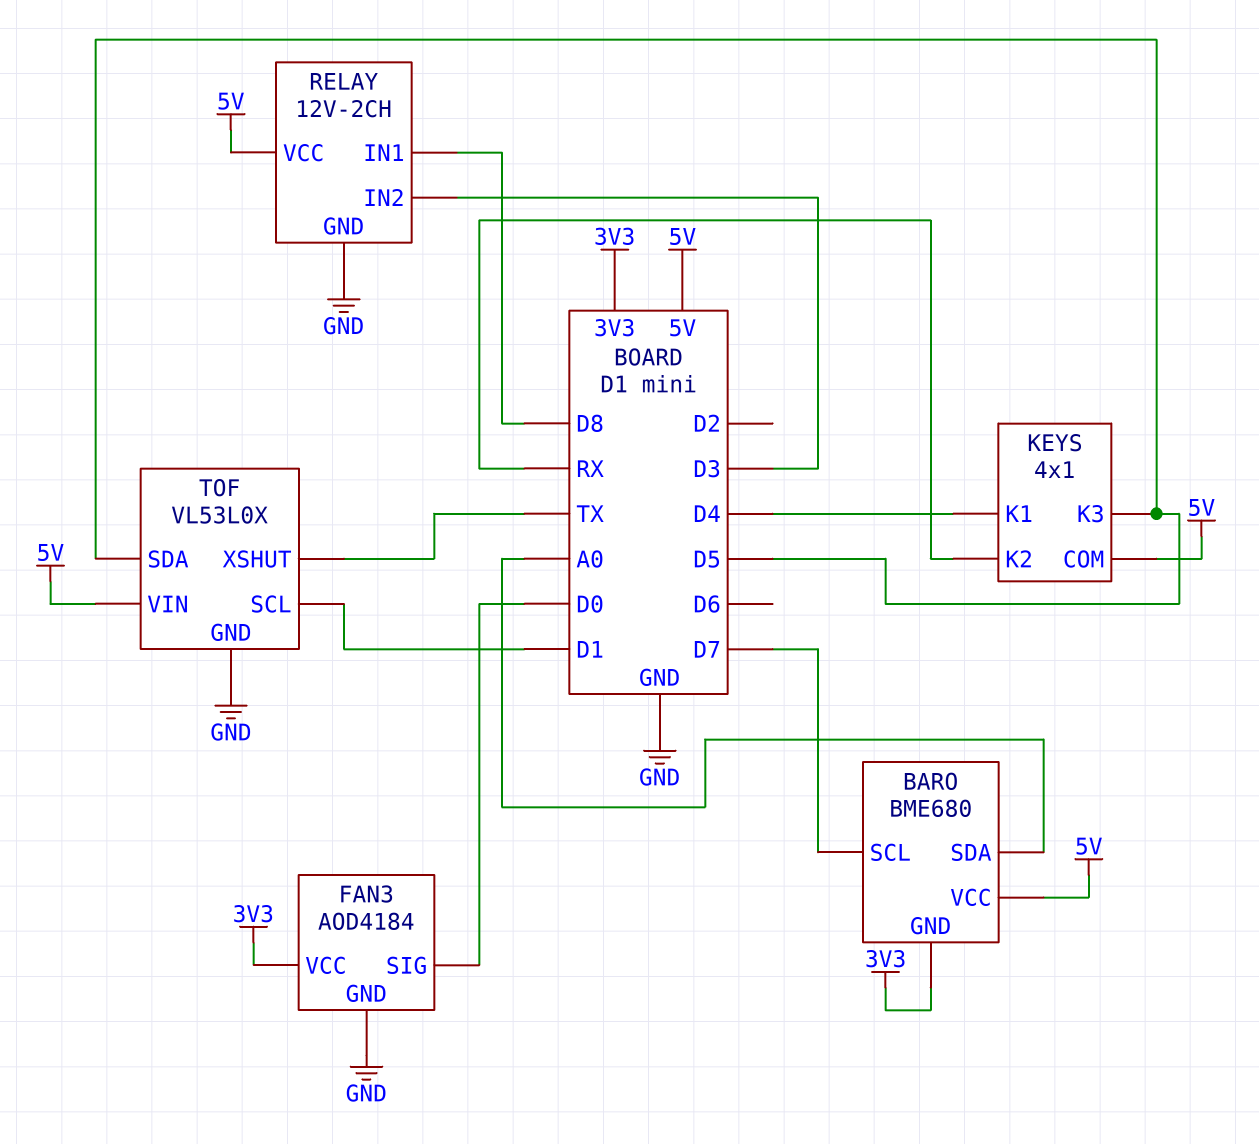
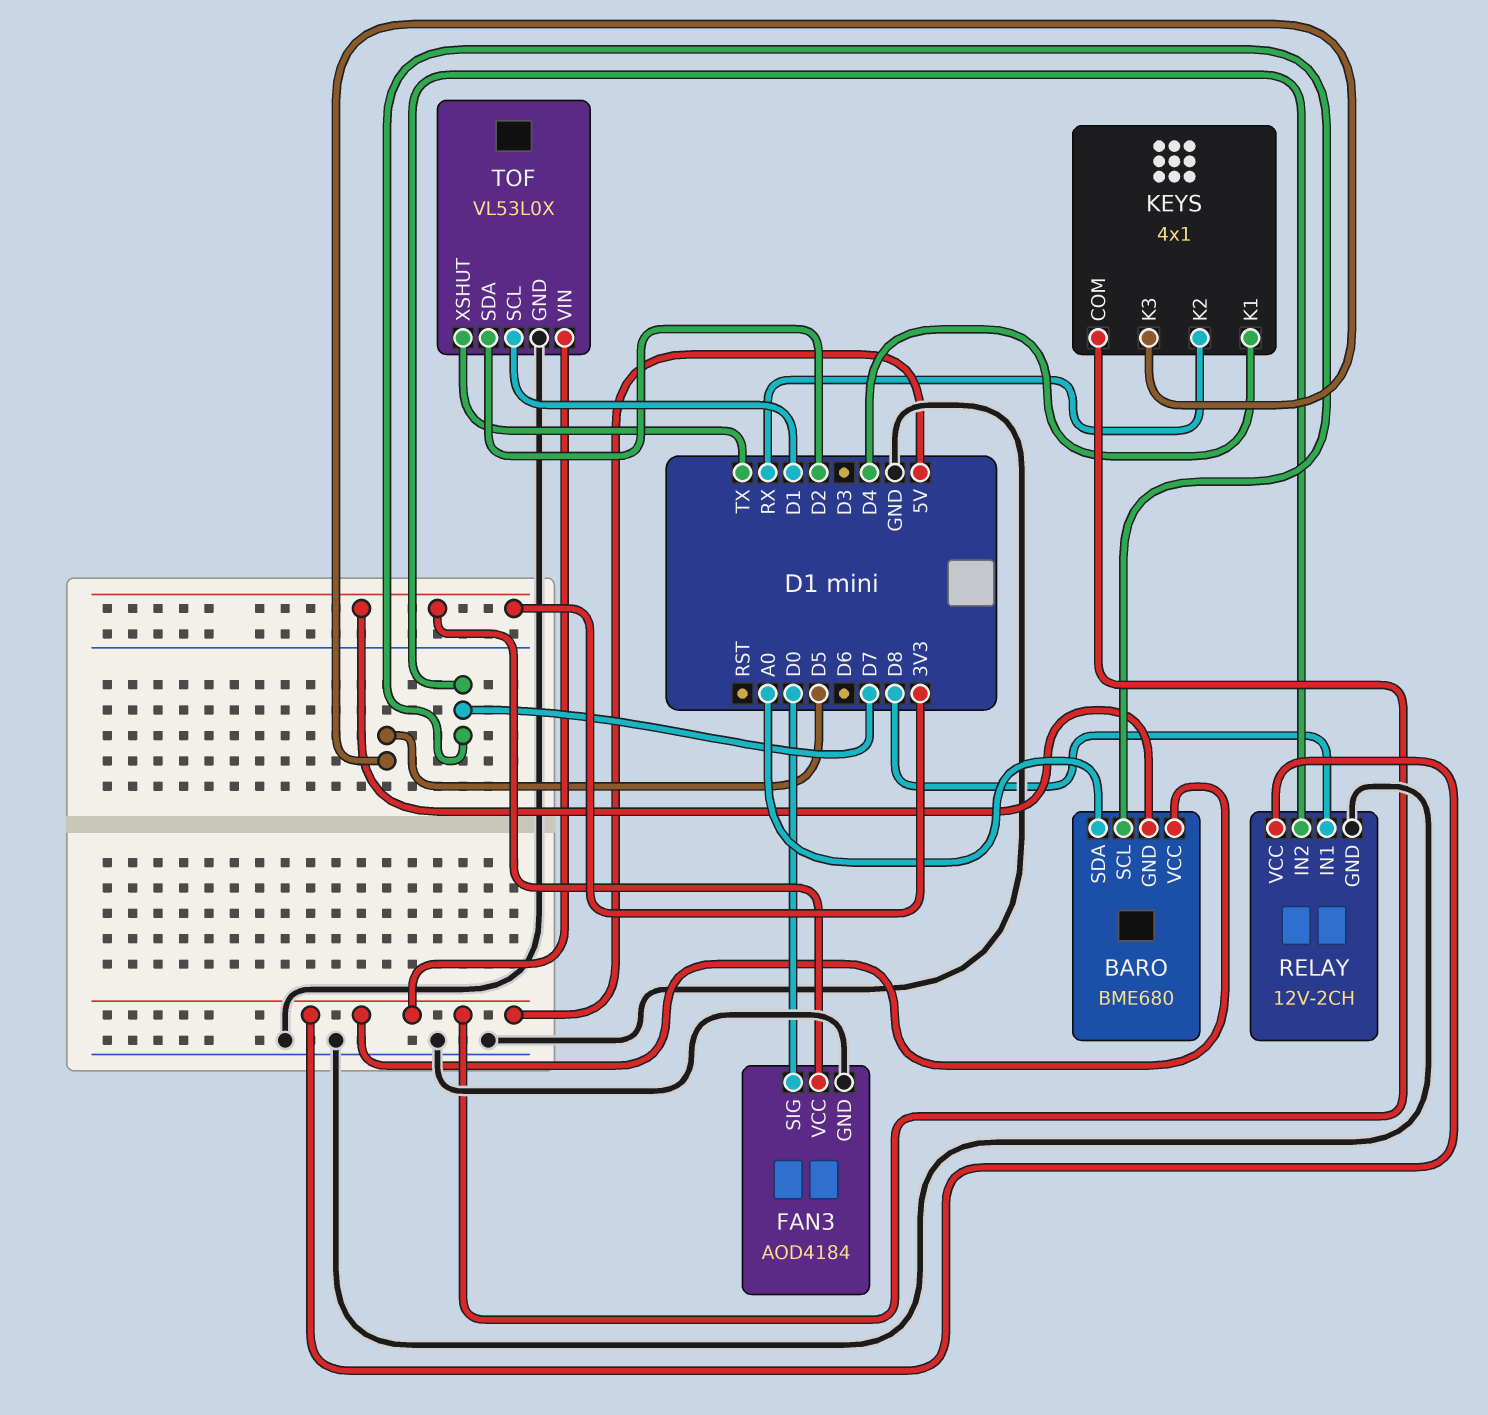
RELAY pin IN2: D3 -> D7
TOF pin SDA: D5 -> D2

